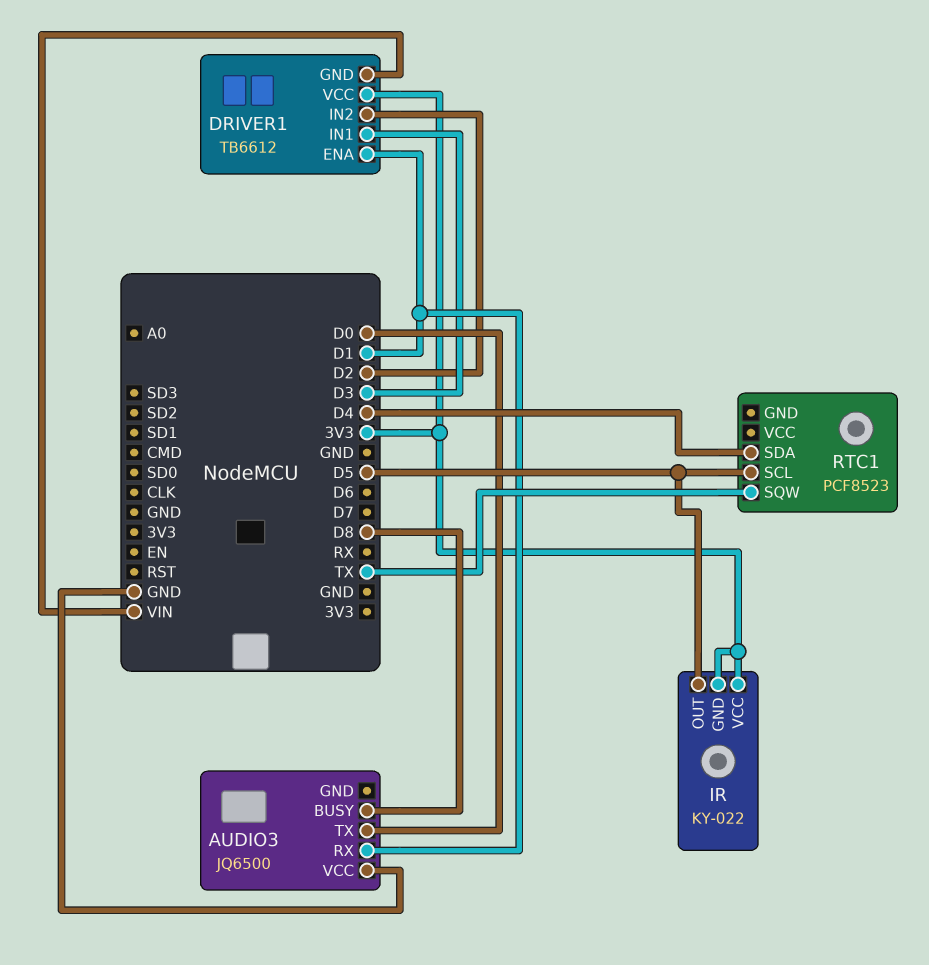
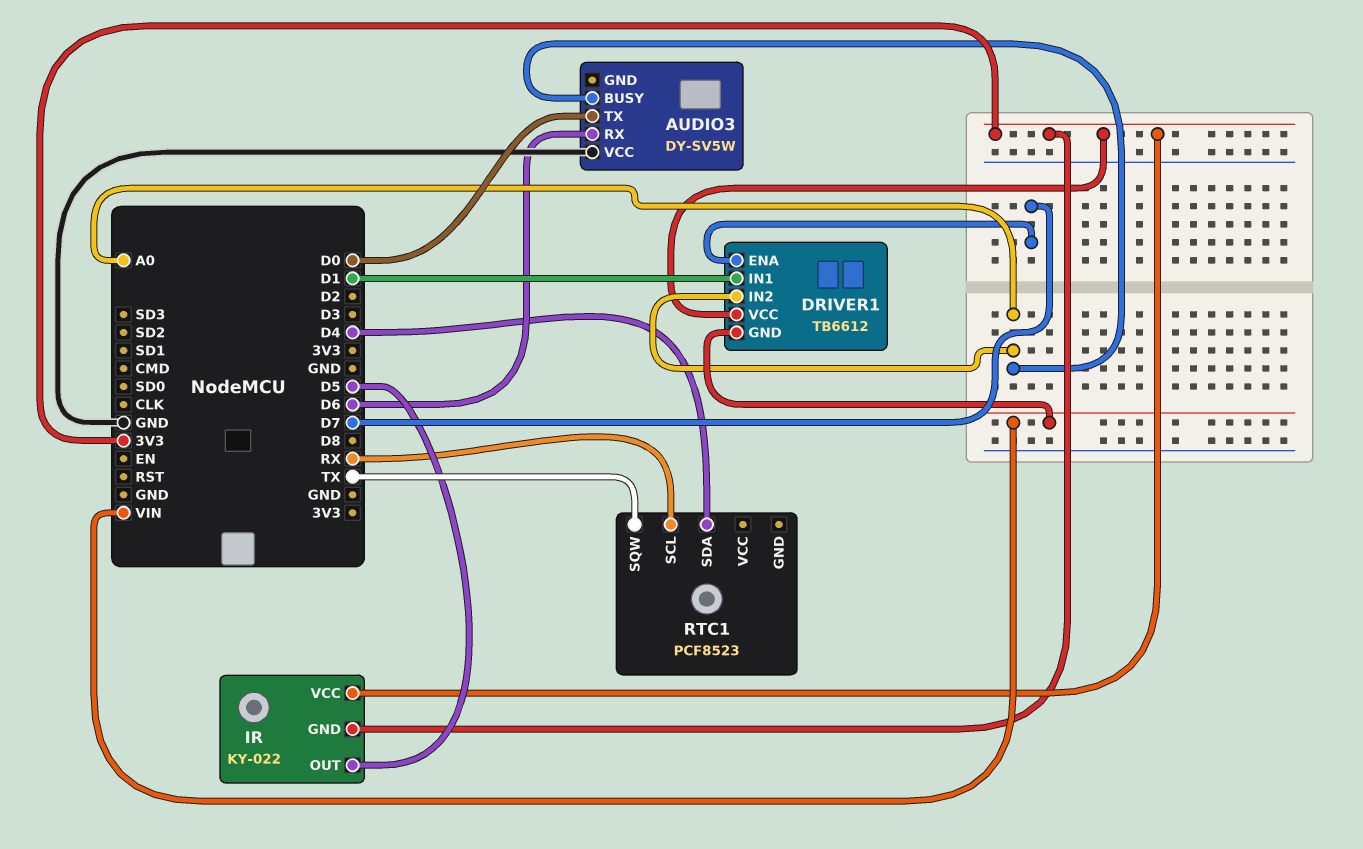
AUDIO3: JQ6500 -> DY-SV5W
AUDIO3 pin BUSY: D8 -> A0
AUDIO3 pin RX: D1 -> D6
DRIVER1 pin ENA: D1 -> D7
DRIVER1 pin IN1: D3 -> D1
DRIVER1 pin IN2: D2 -> A0
RTC1 pin SCL: D5 -> RX

